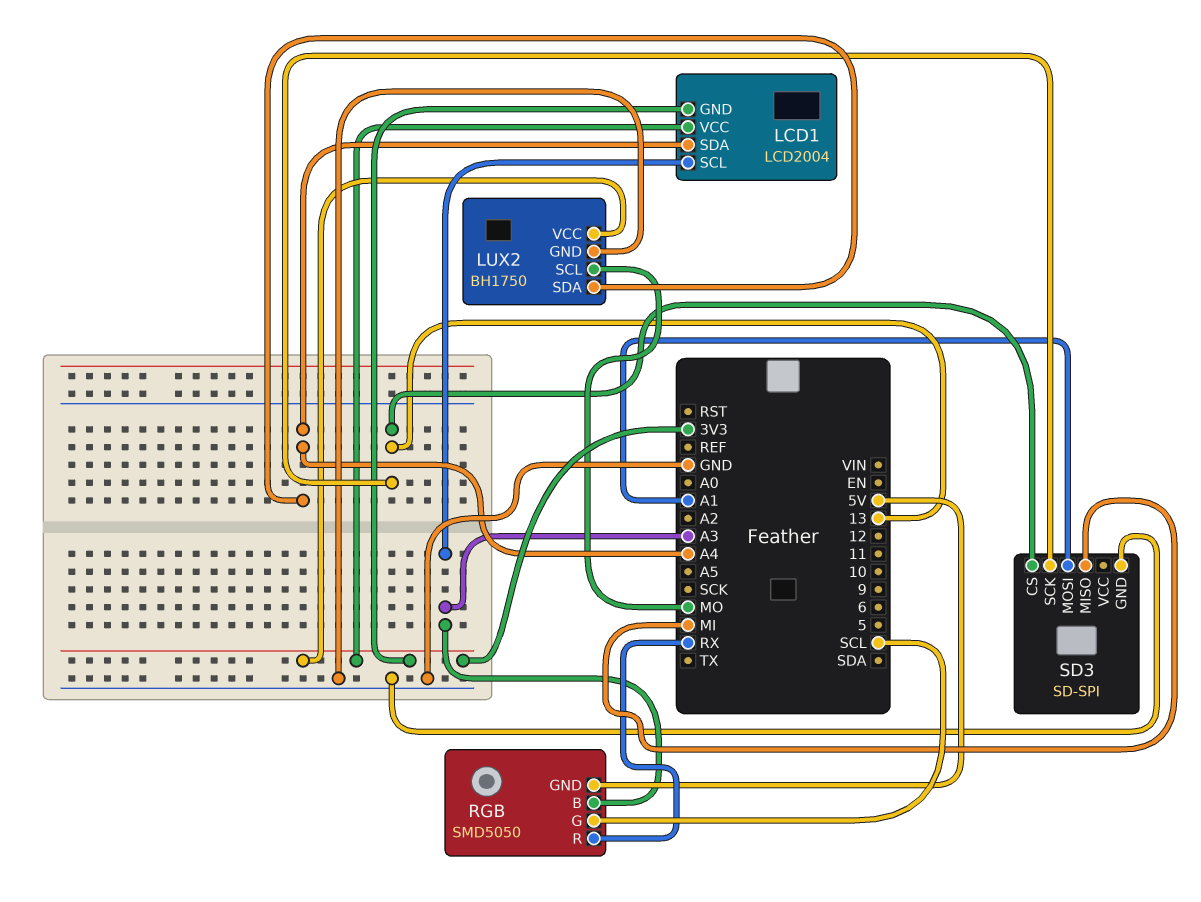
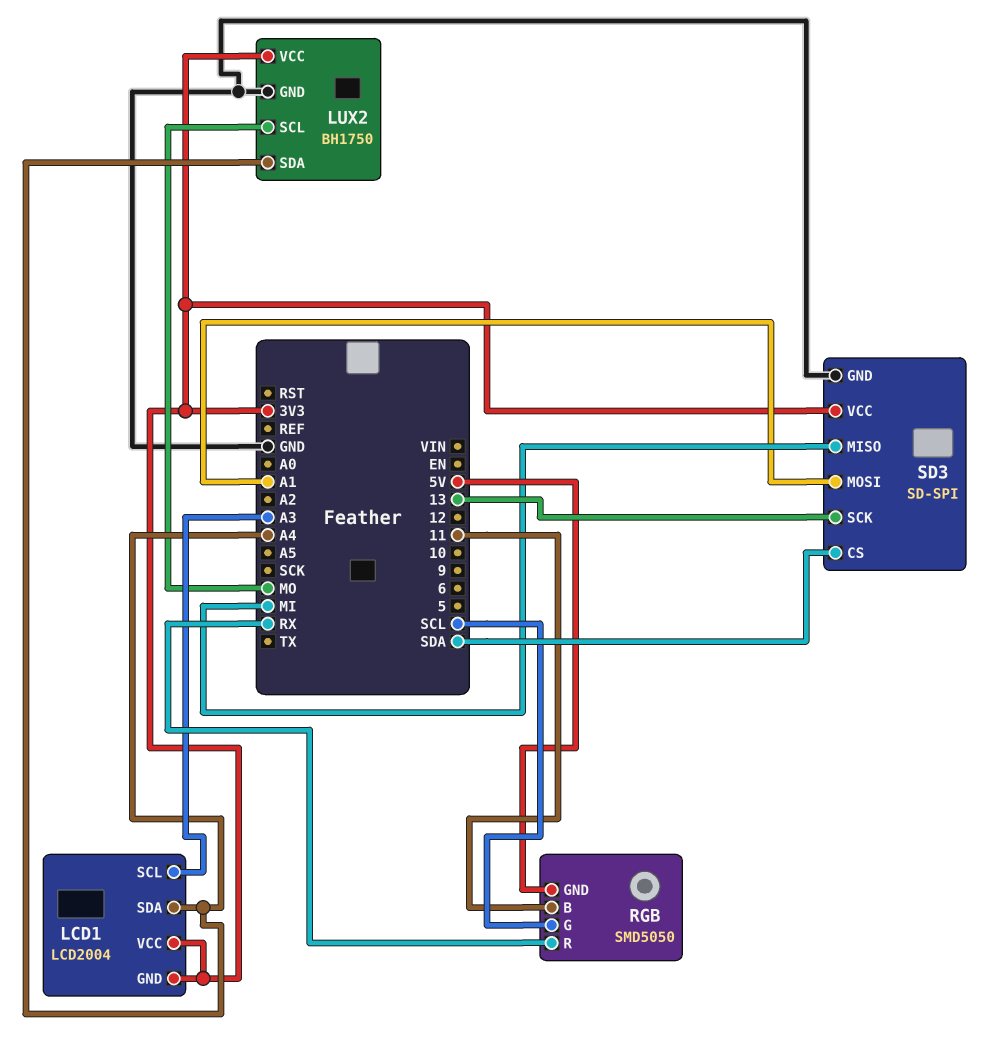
RGB pin B: A3 -> 11
SD3 pin CS: 13 -> SDA
SD3 pin VCC: none -> 3V3

